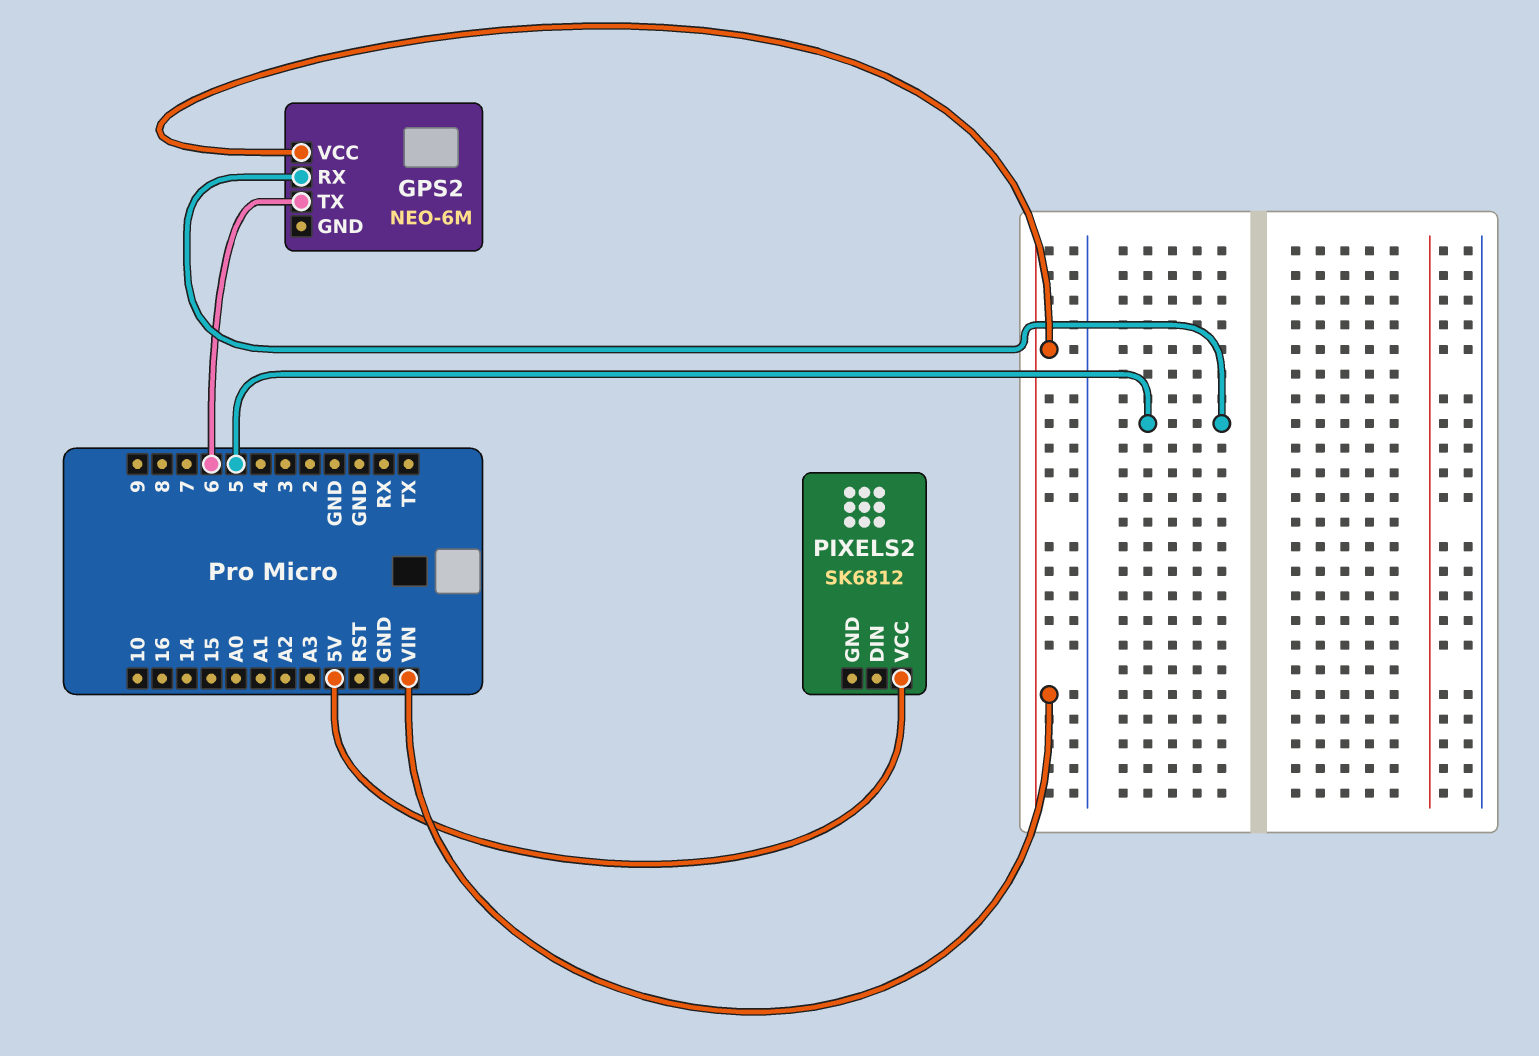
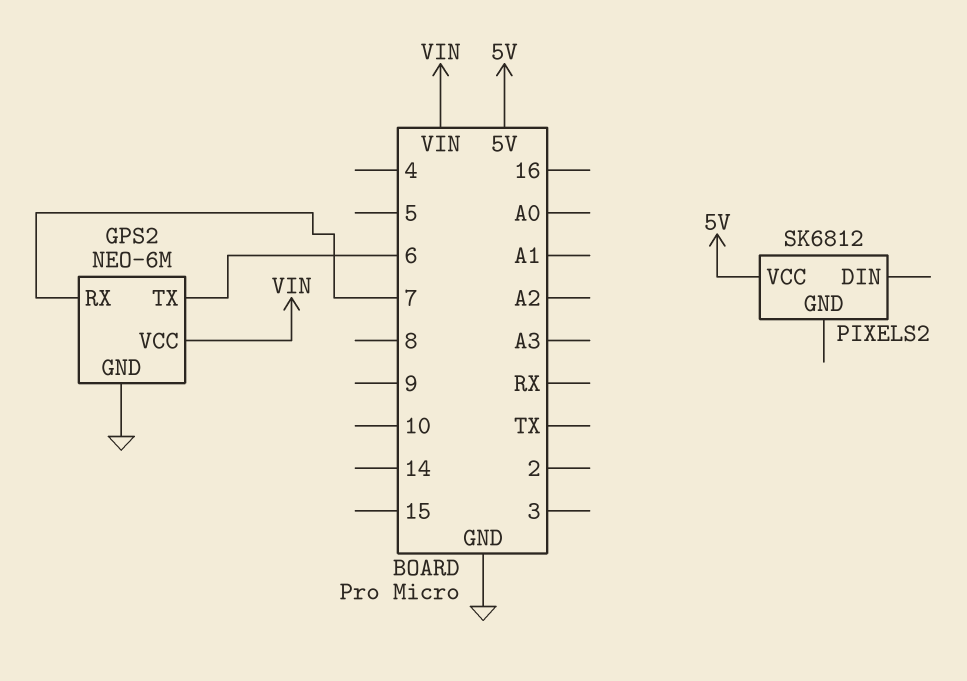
GPS2 pin GND: none -> GND
GPS2 pin RX: 5 -> 7

